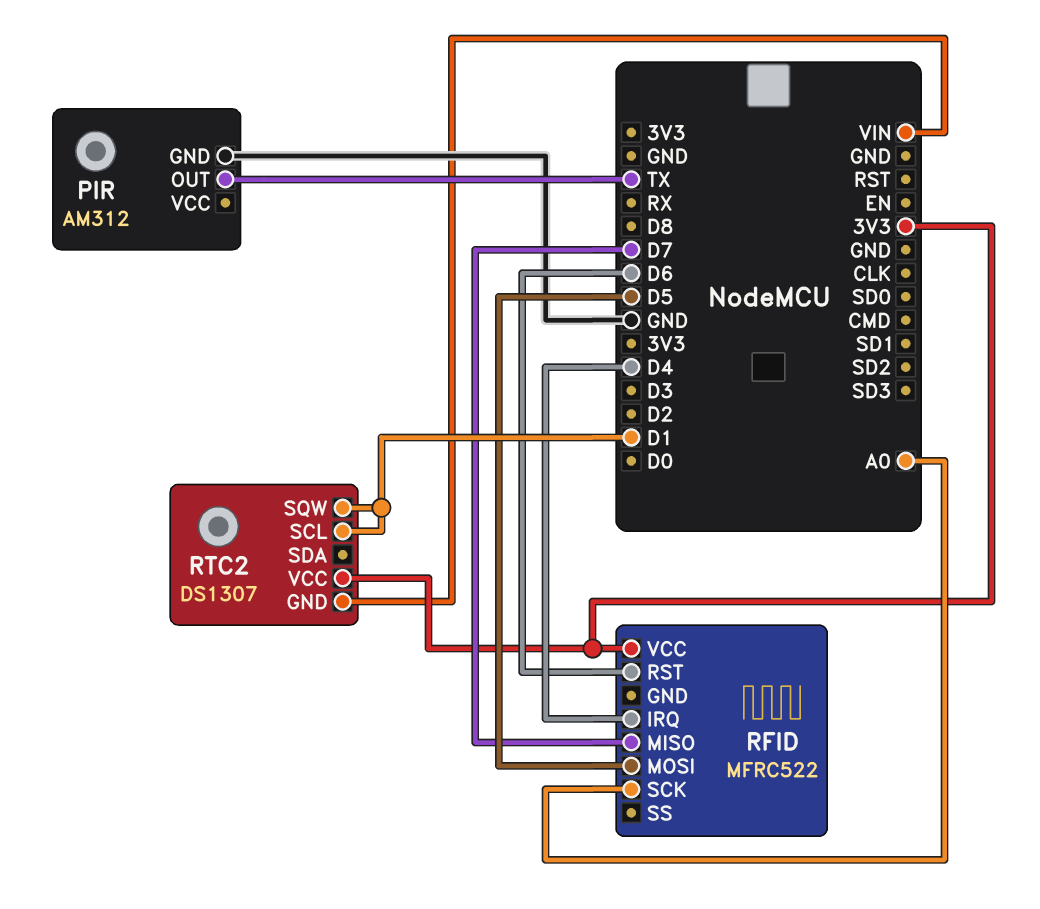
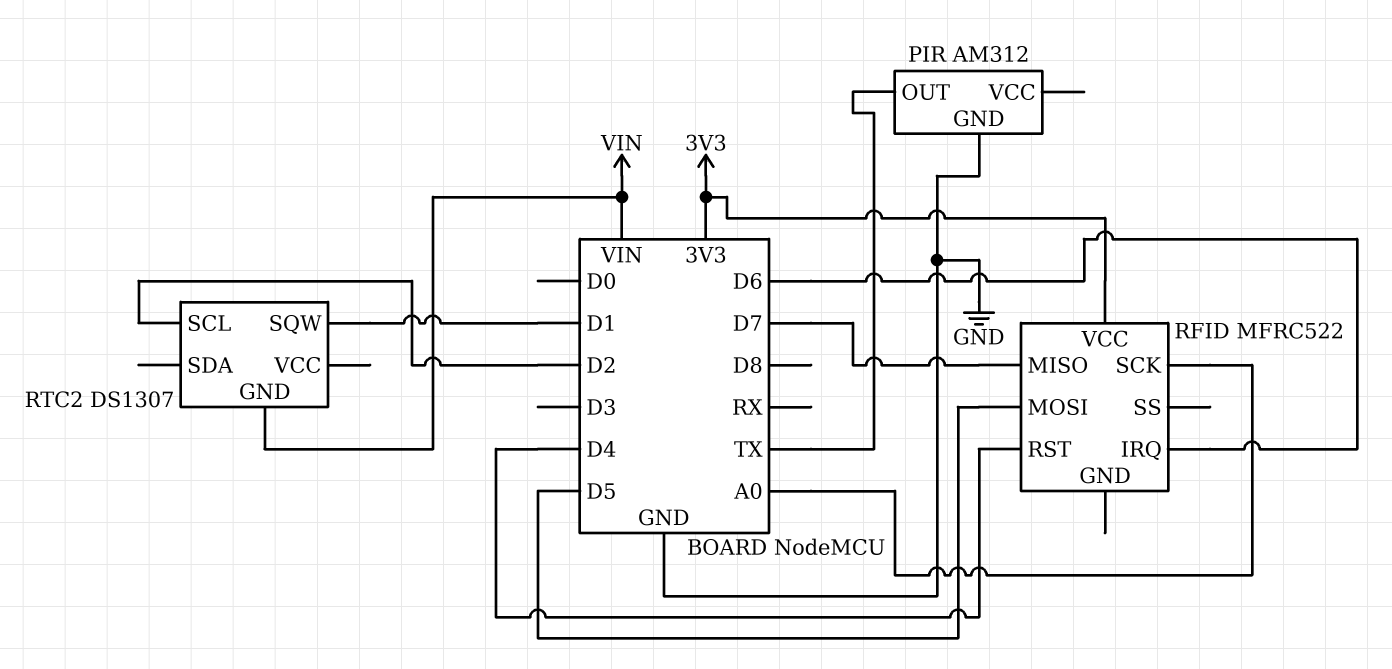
RFID pin IRQ: D4 -> D6
RFID pin RST: D6 -> D4
RTC2 pin SCL: D1 -> D2
RTC2 pin VCC: 3V3 -> none

